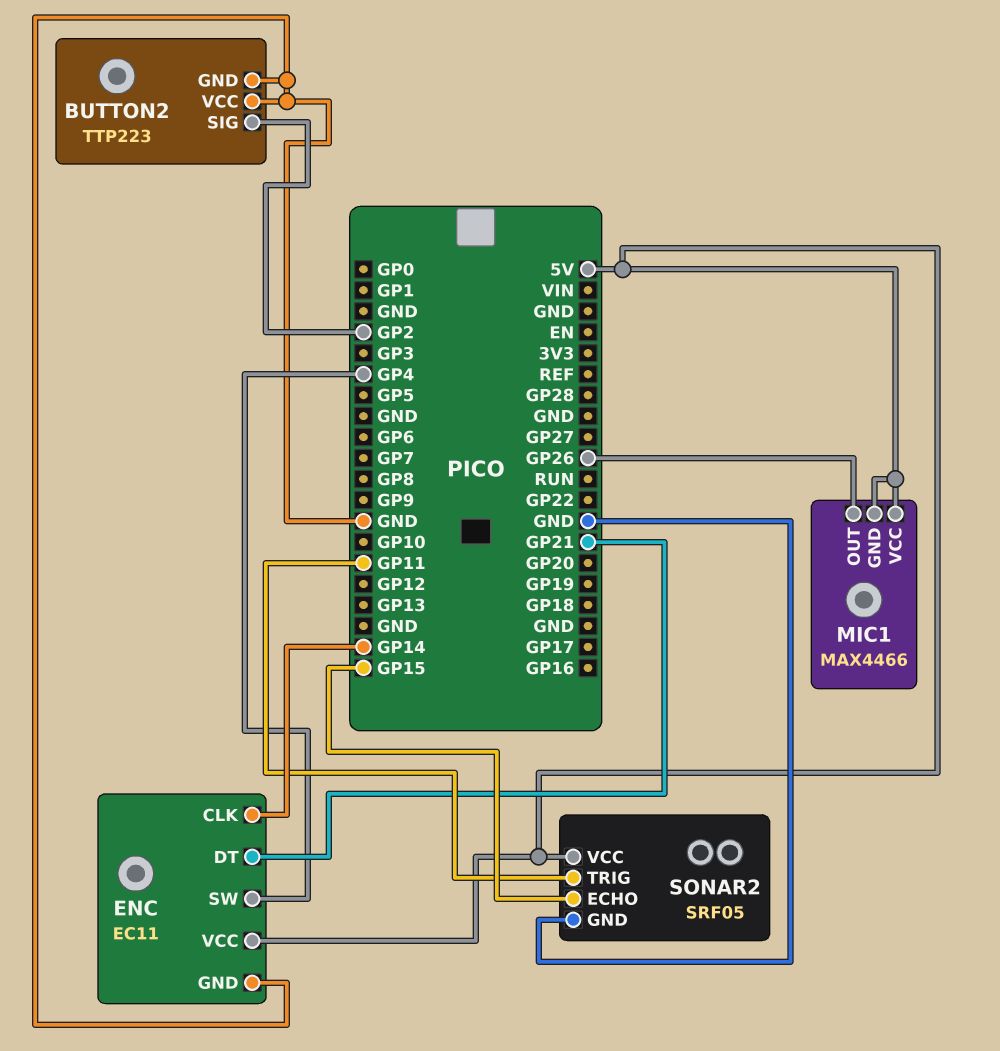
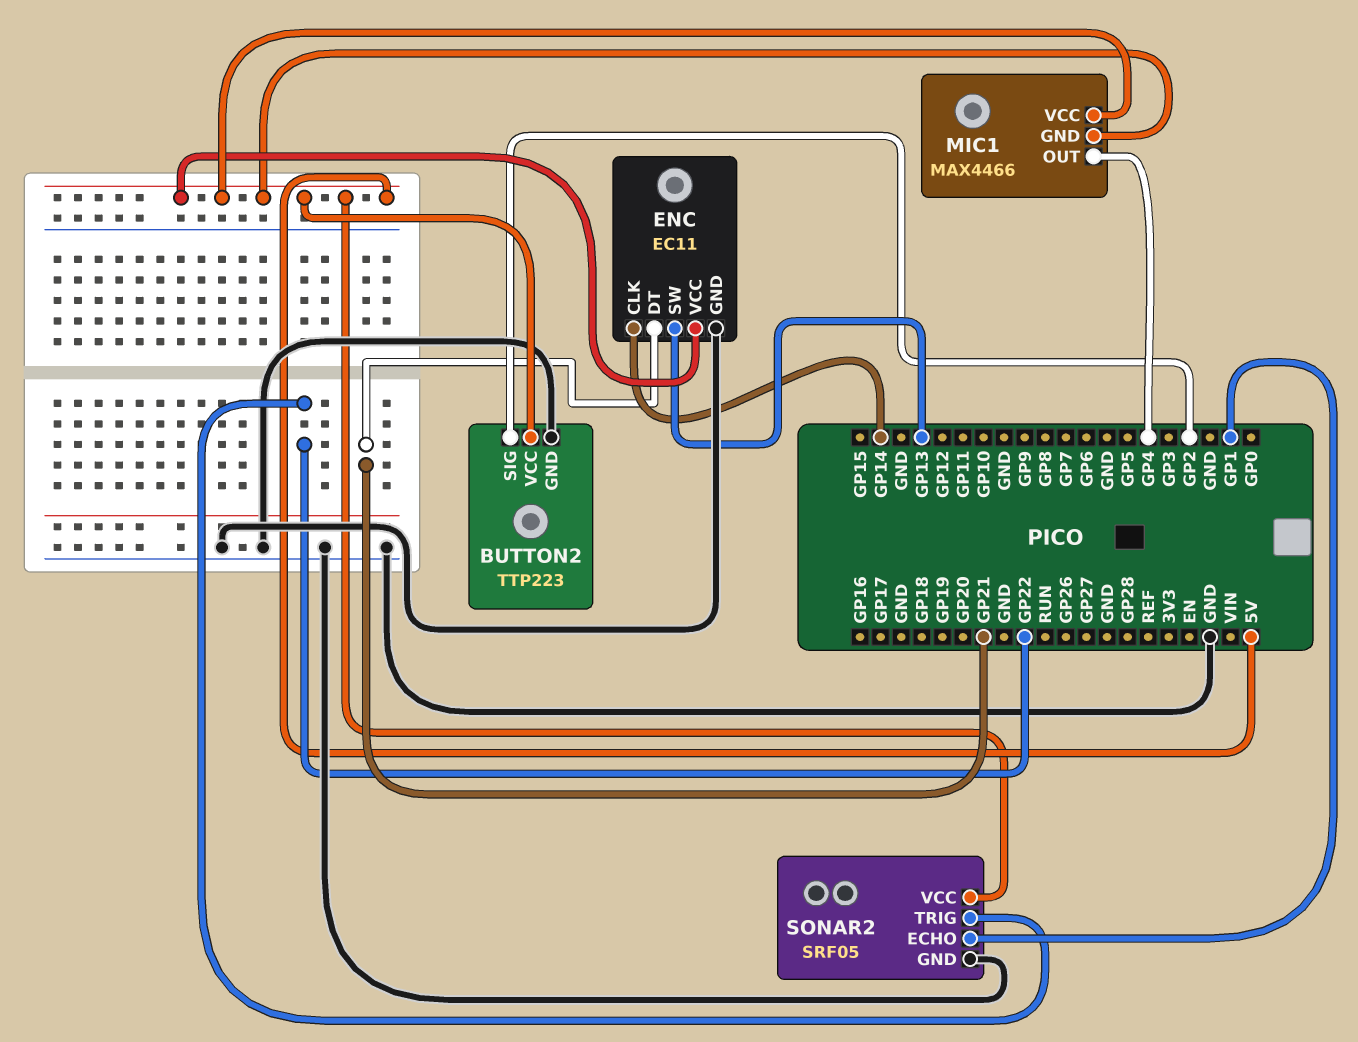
BUTTON2 pin VCC: GND -> 5V
ENC pin SW: GP4 -> GP13
MIC1 pin OUT: GP26 -> GP4
SONAR2 pin ECHO: GP15 -> GP1
SONAR2 pin TRIG: GP11 -> GP22

